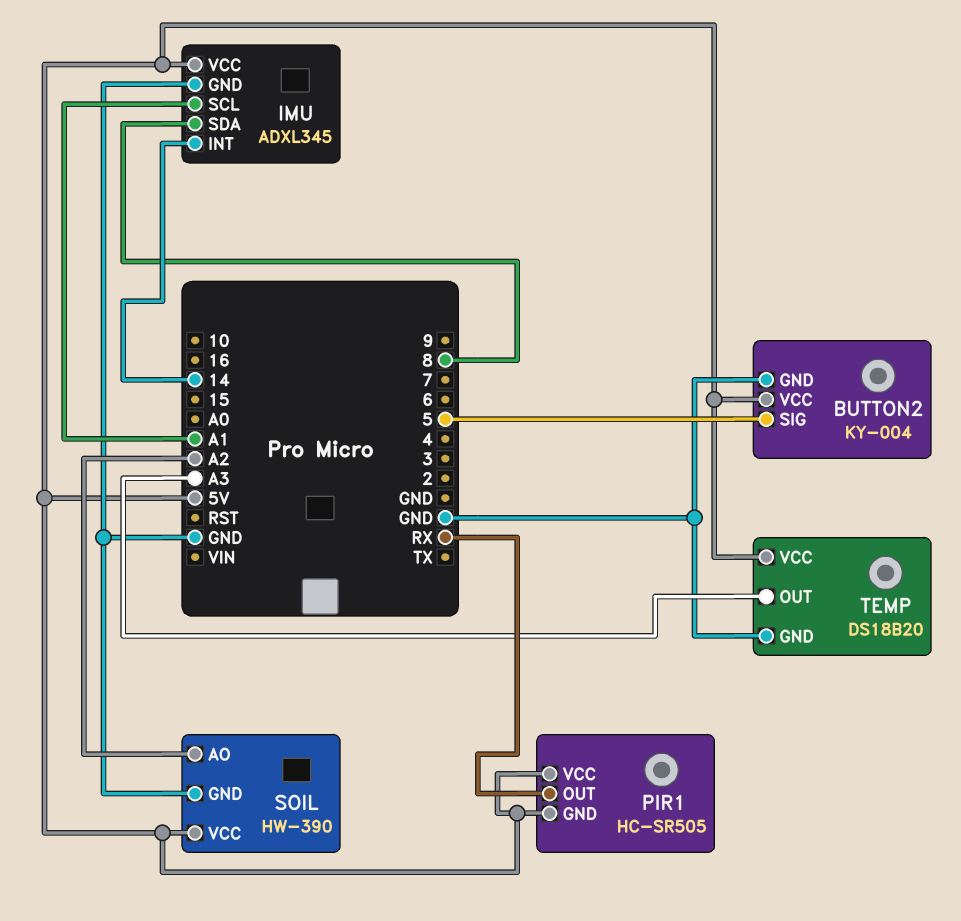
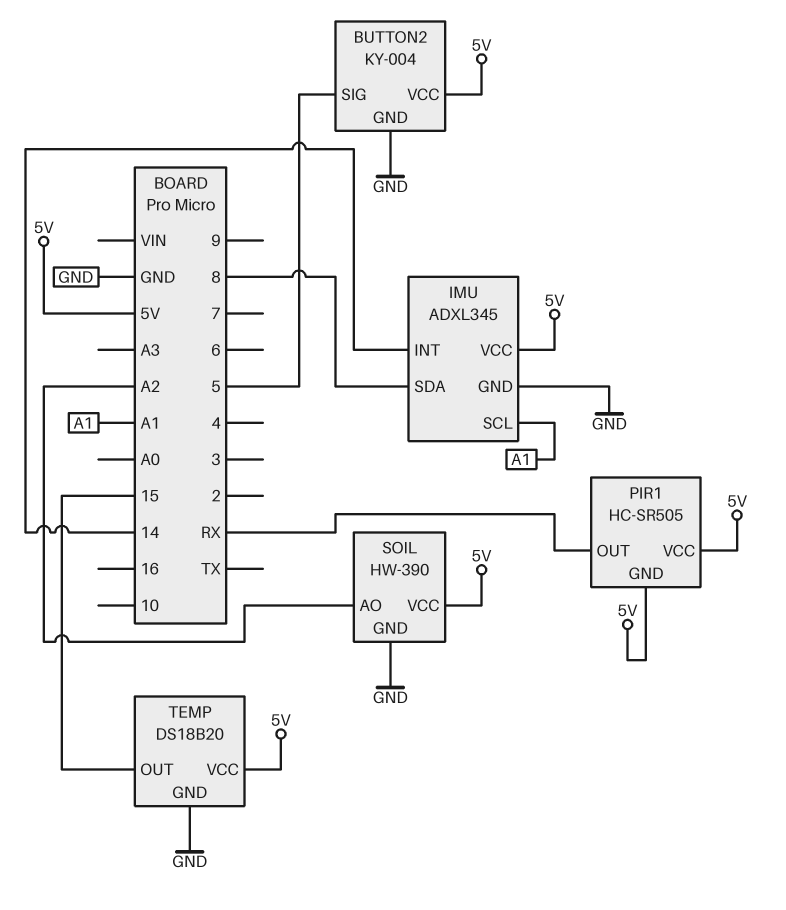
TEMP pin OUT: A3 -> 15

